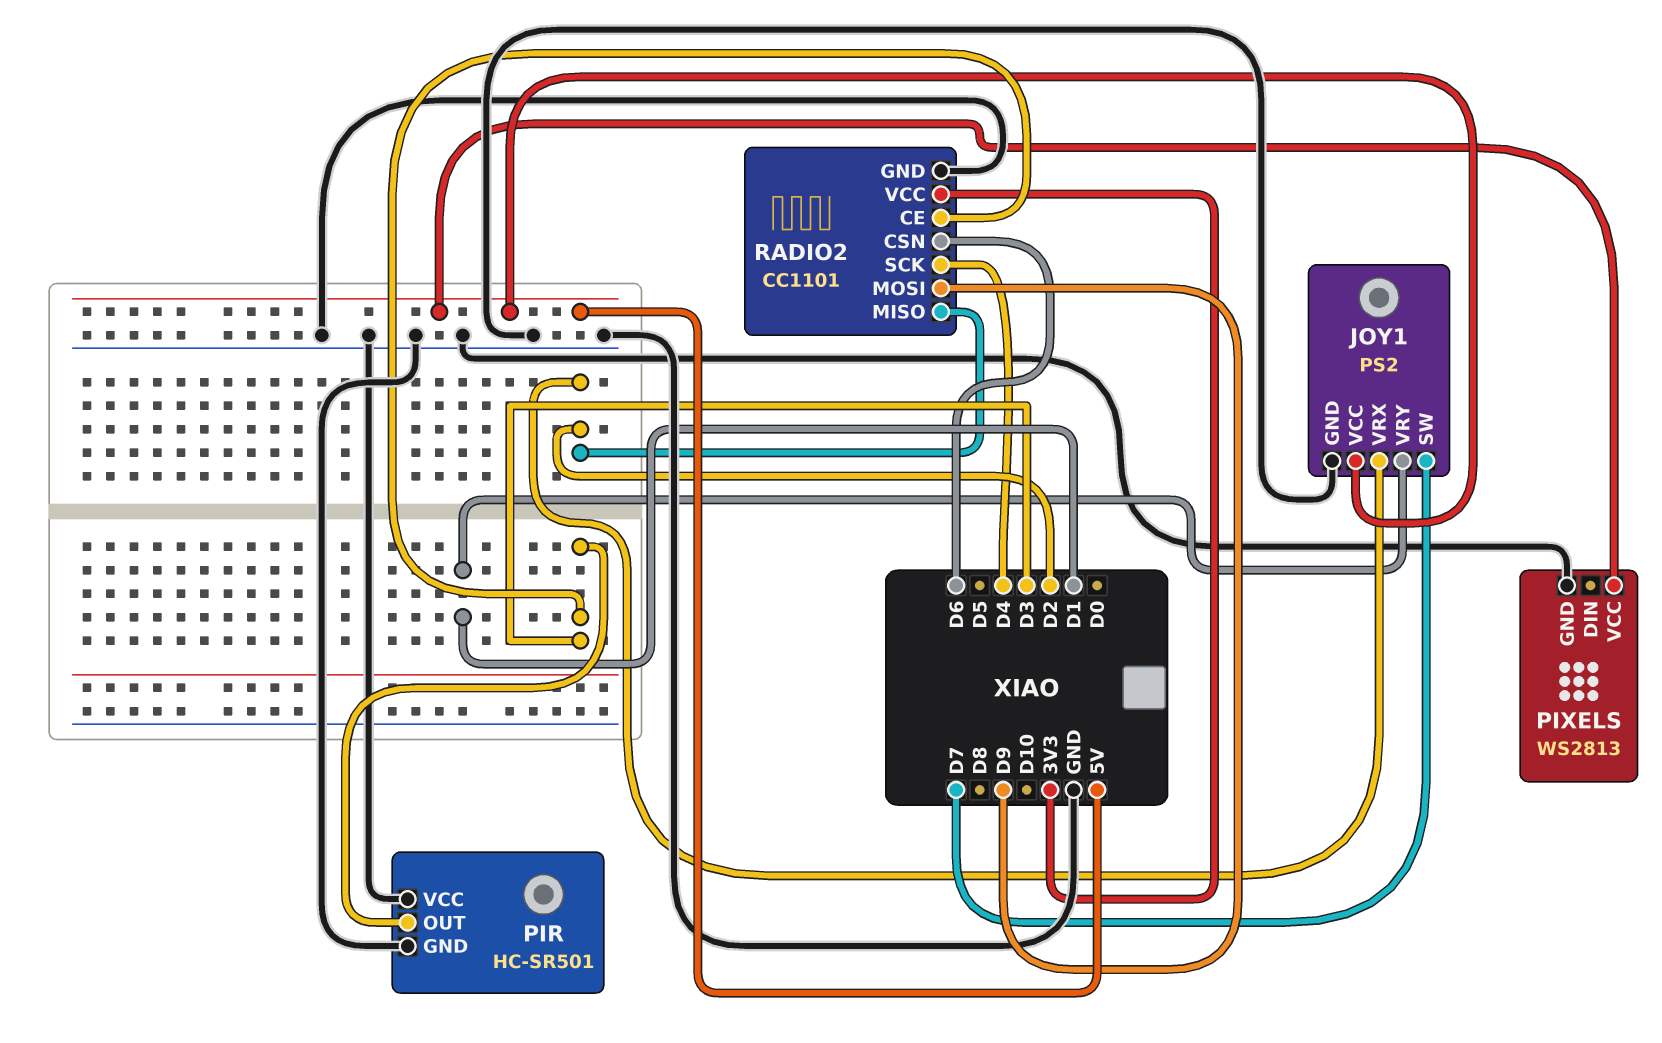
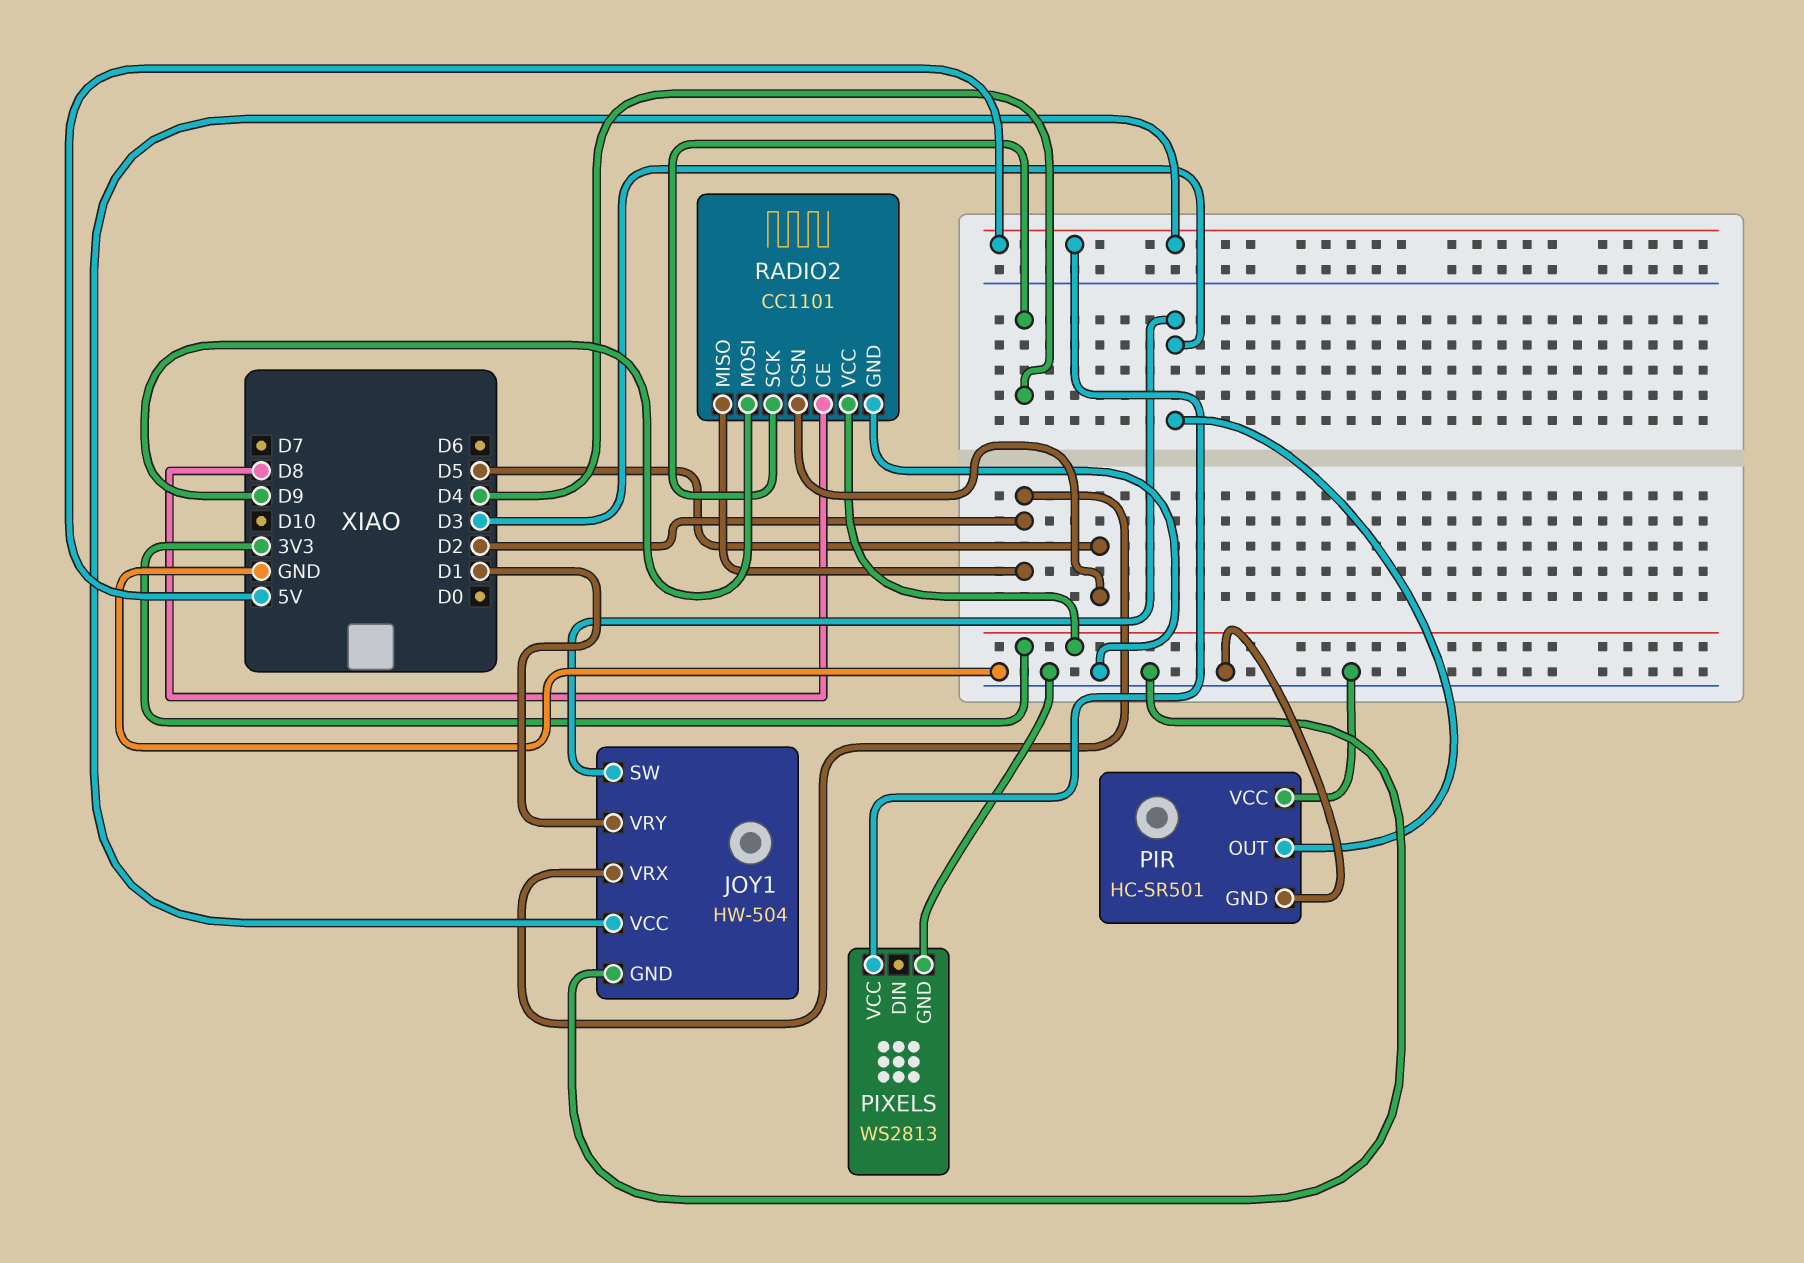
JOY1: PS2 -> HW-504
JOY1 pin SW: D7 -> D3
RADIO2 pin CE: D3 -> D8
RADIO2 pin CSN: D6 -> D5

